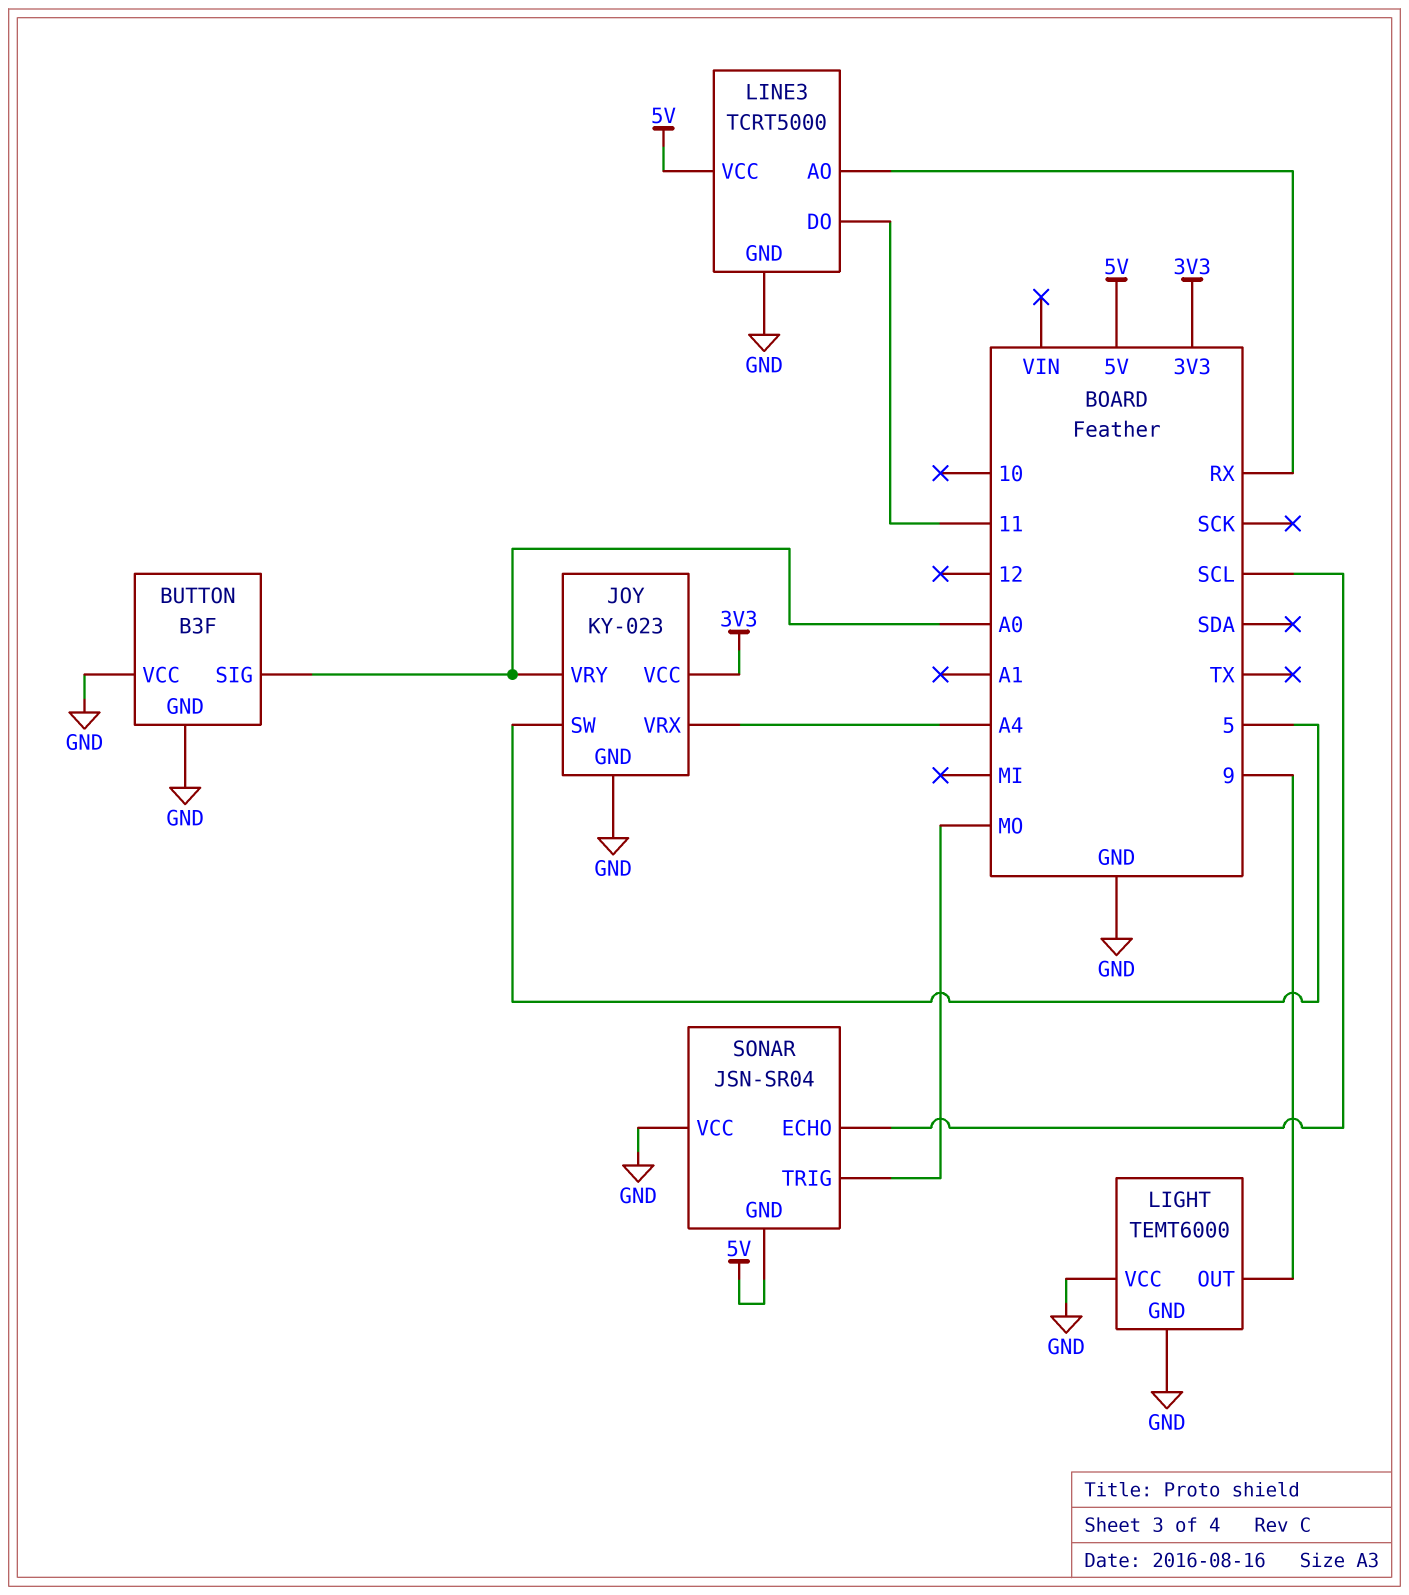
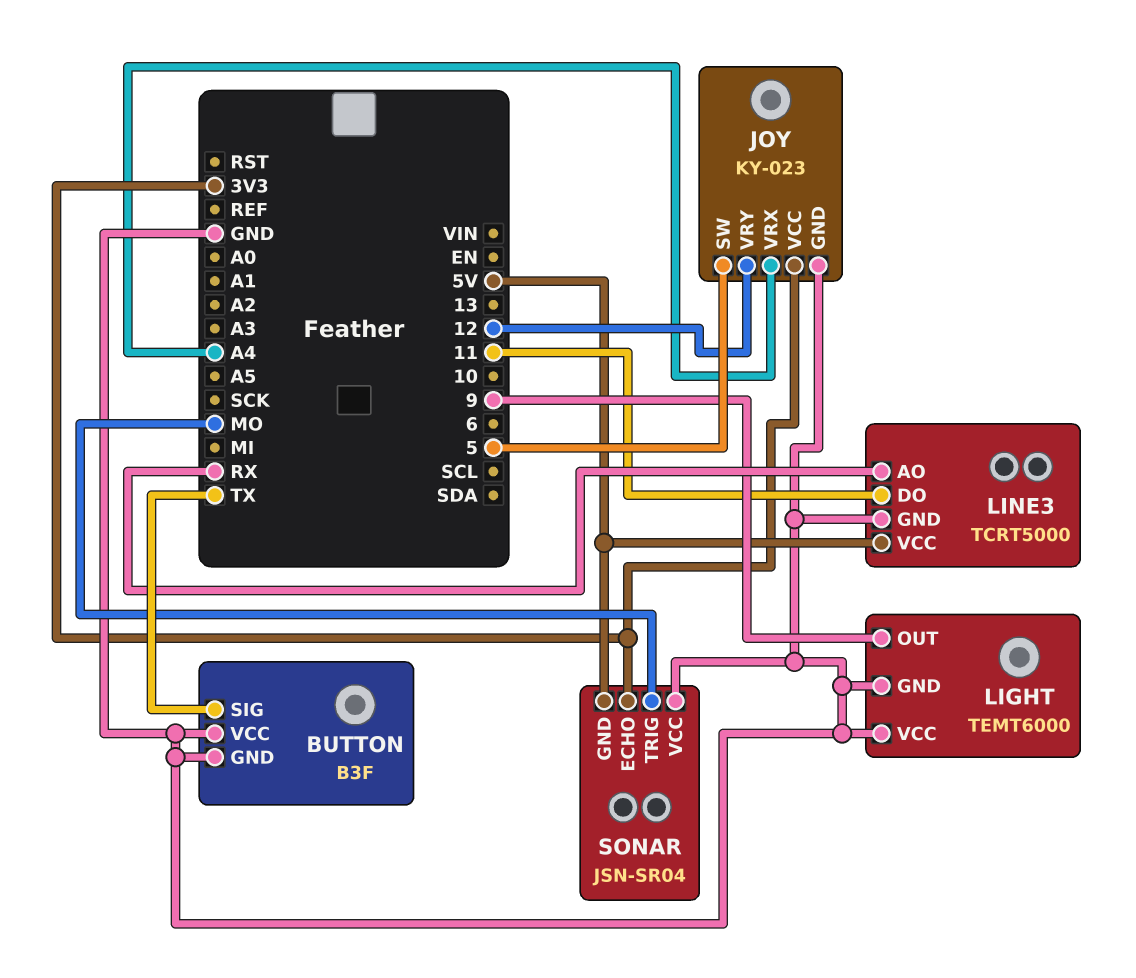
BUTTON pin SIG: A0 -> TX
JOY pin VRY: A0 -> 12
SONAR pin ECHO: SCL -> 3V3

